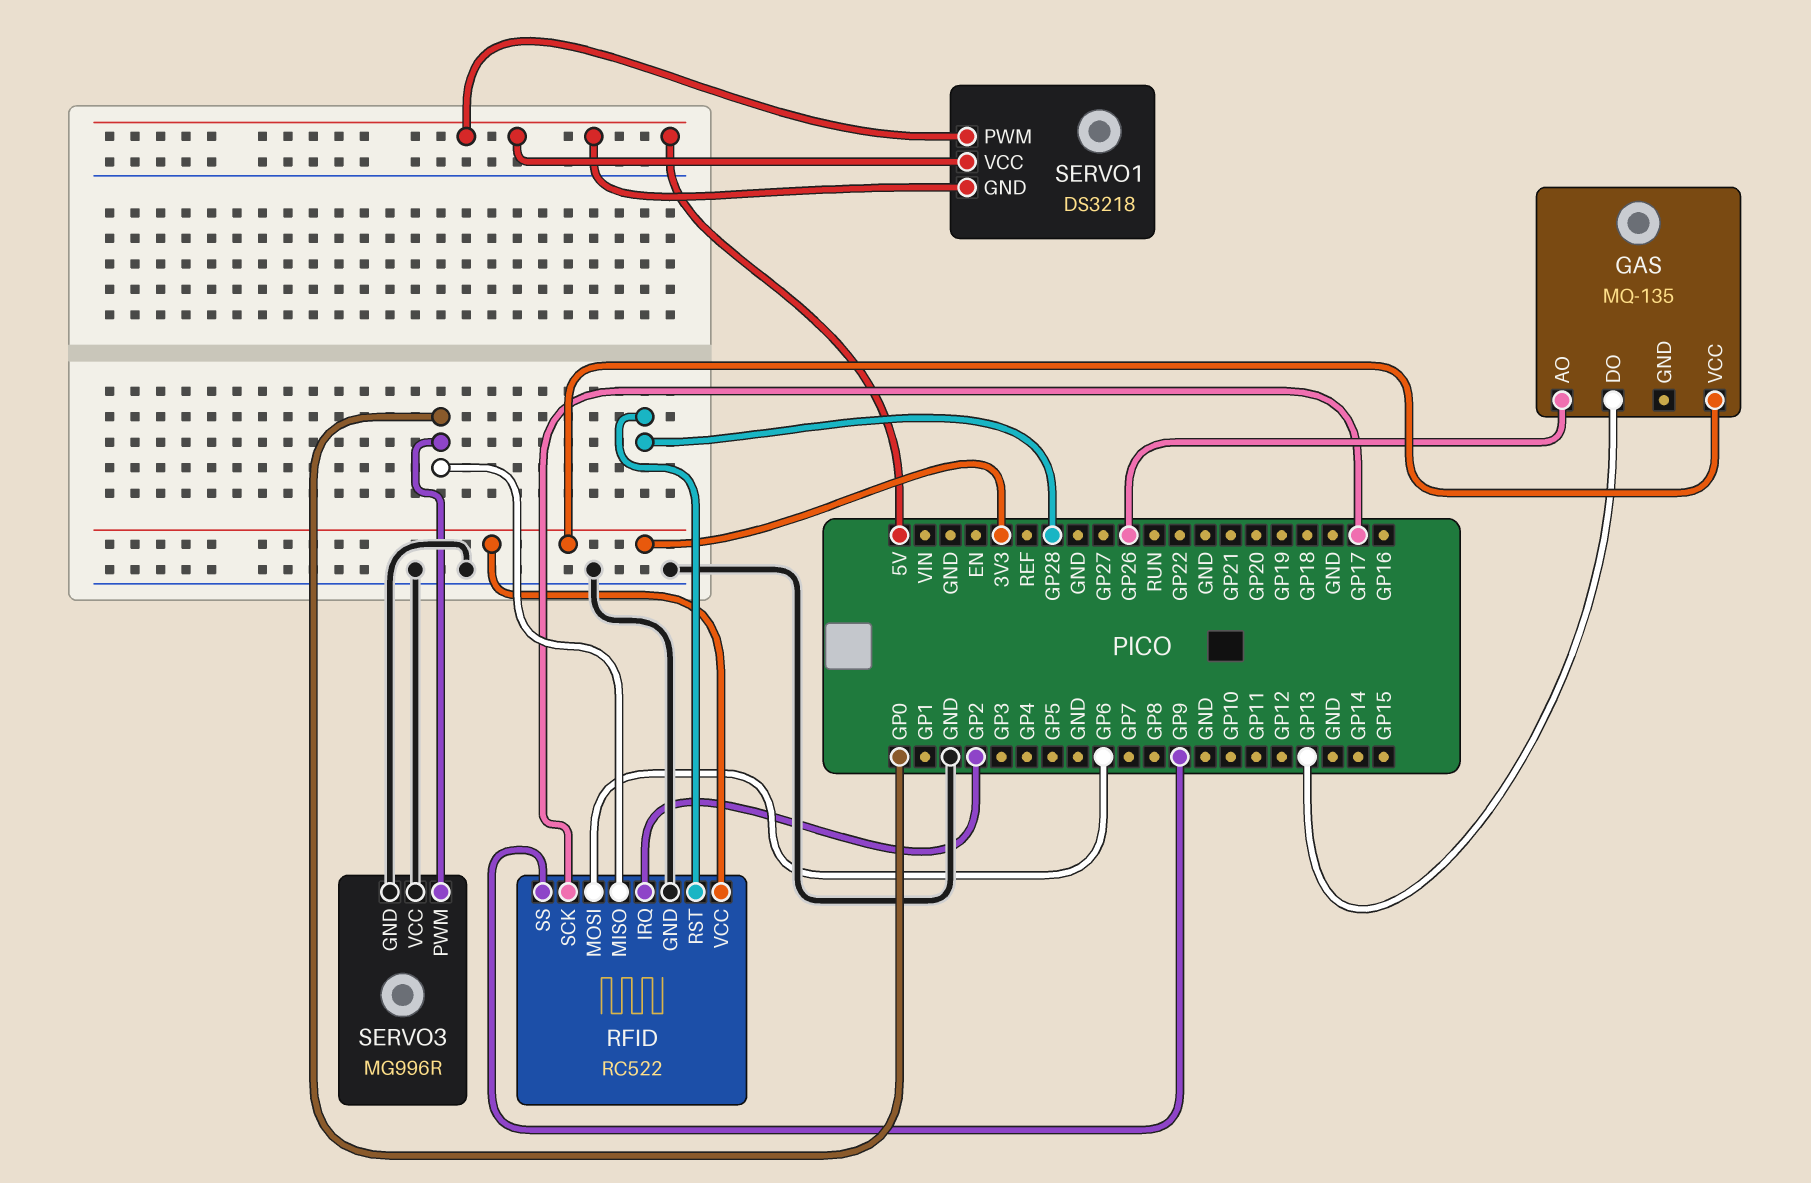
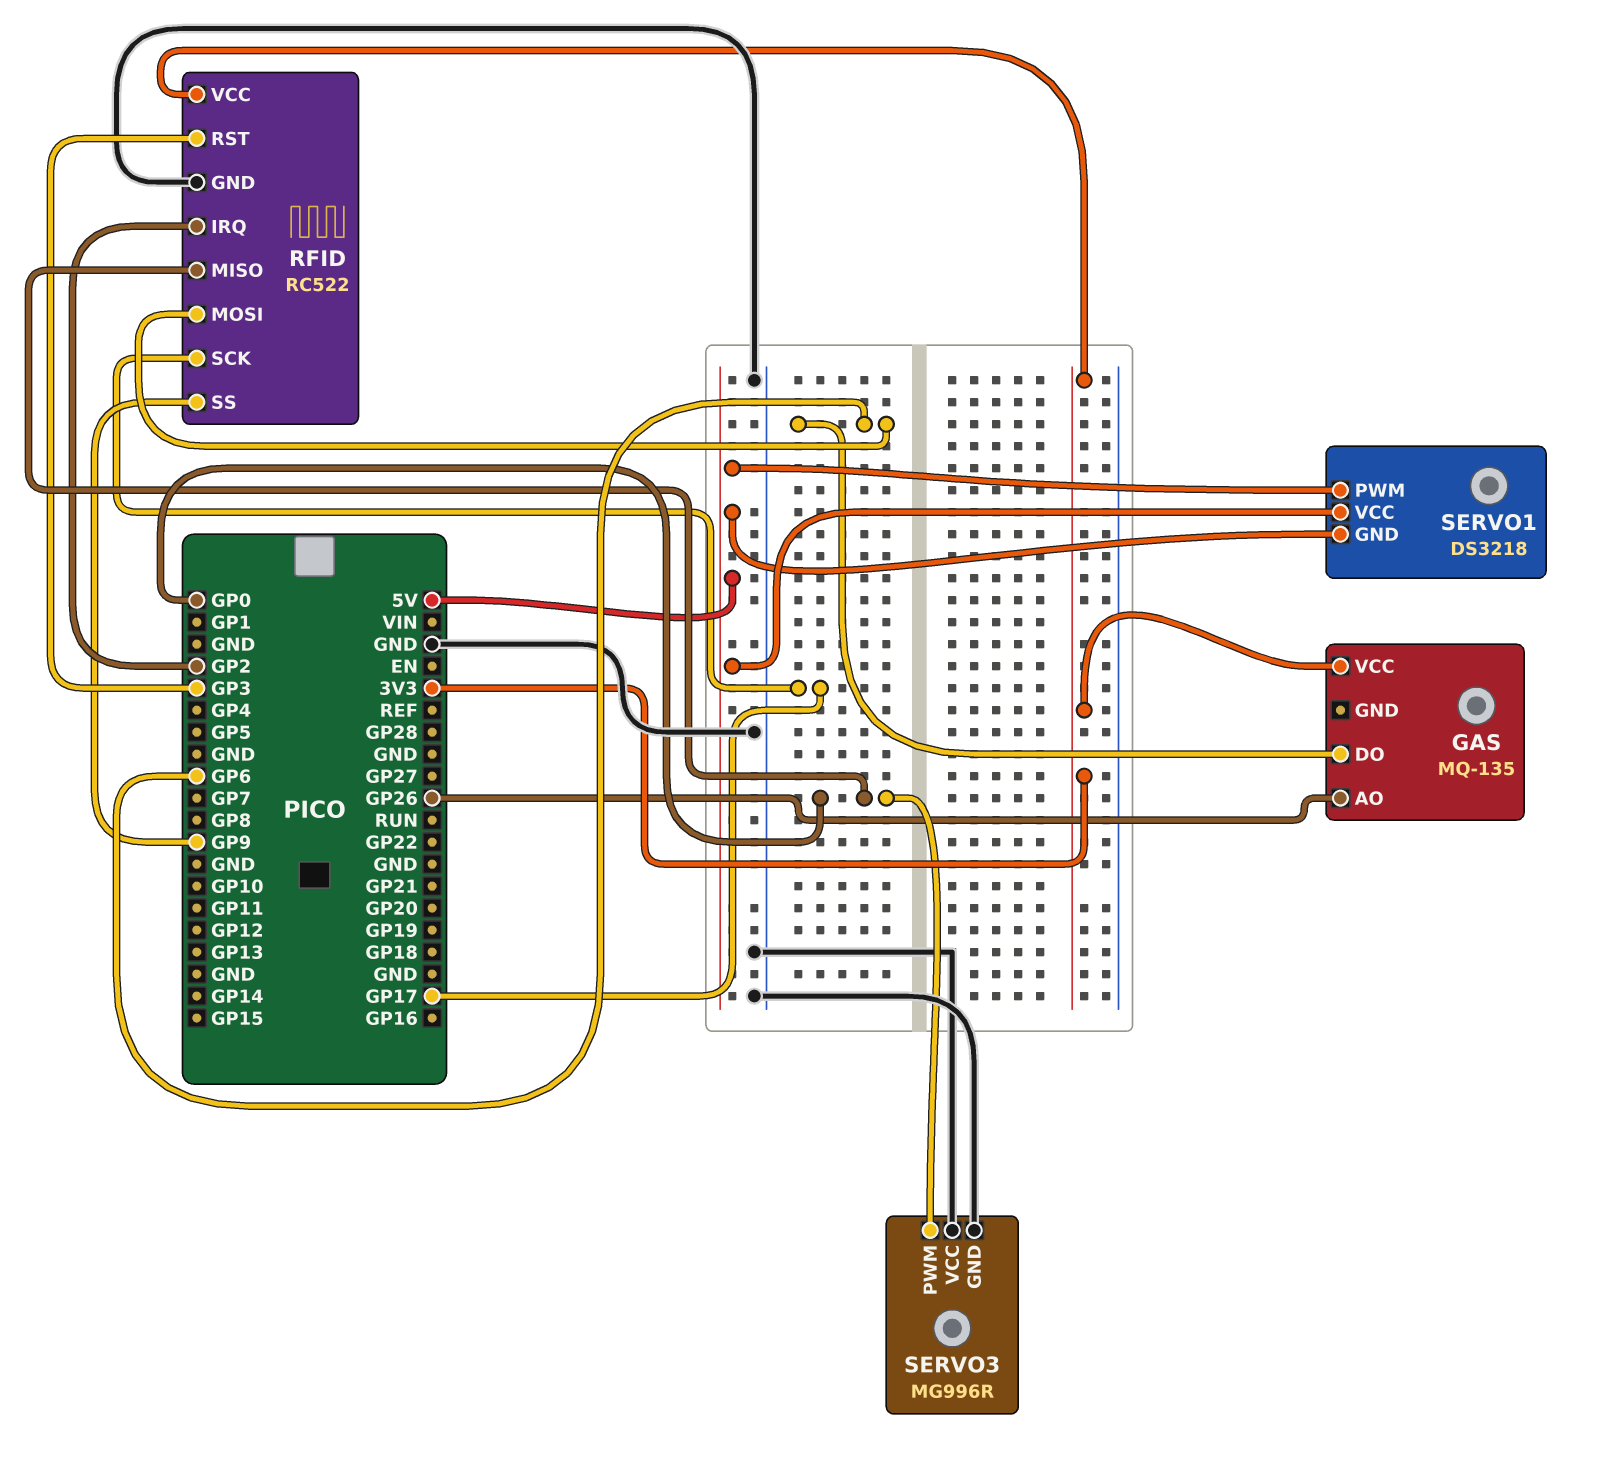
GAS pin DO: GP13 -> GP6
RFID pin RST: GP28 -> GP3

